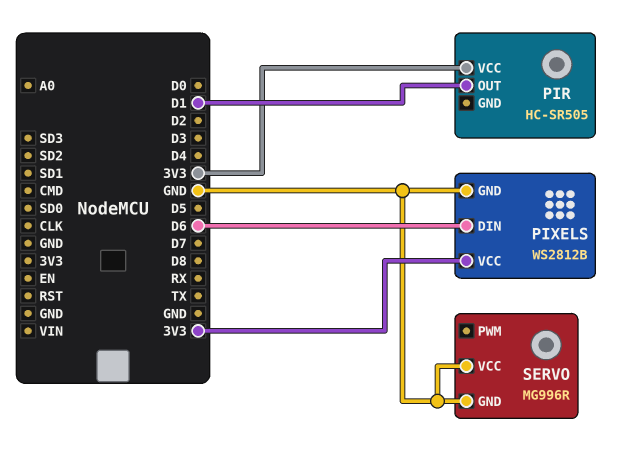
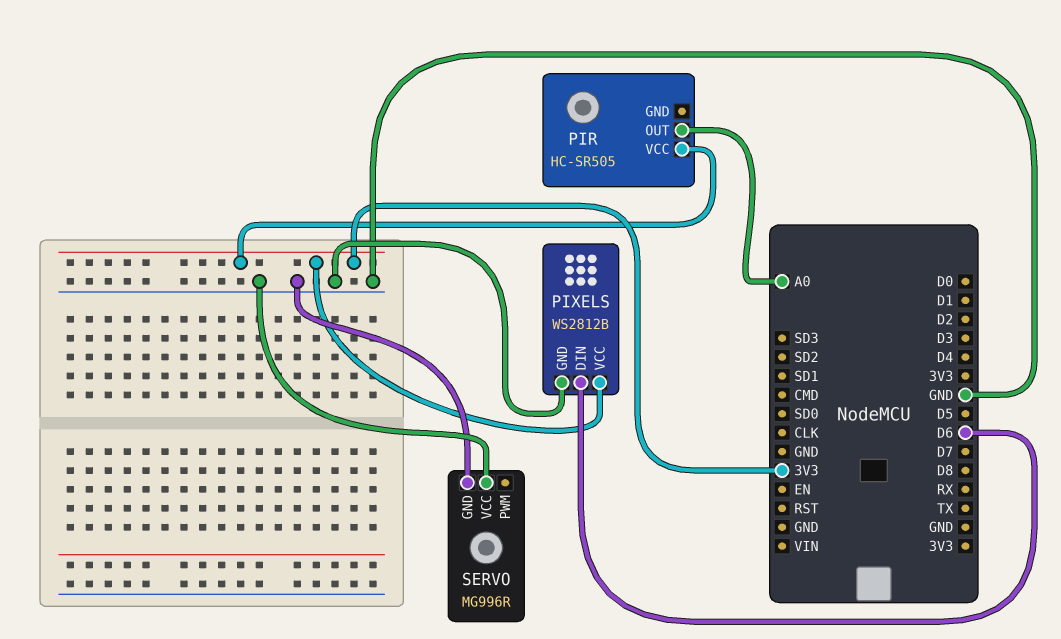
PIR pin OUT: D1 -> A0

